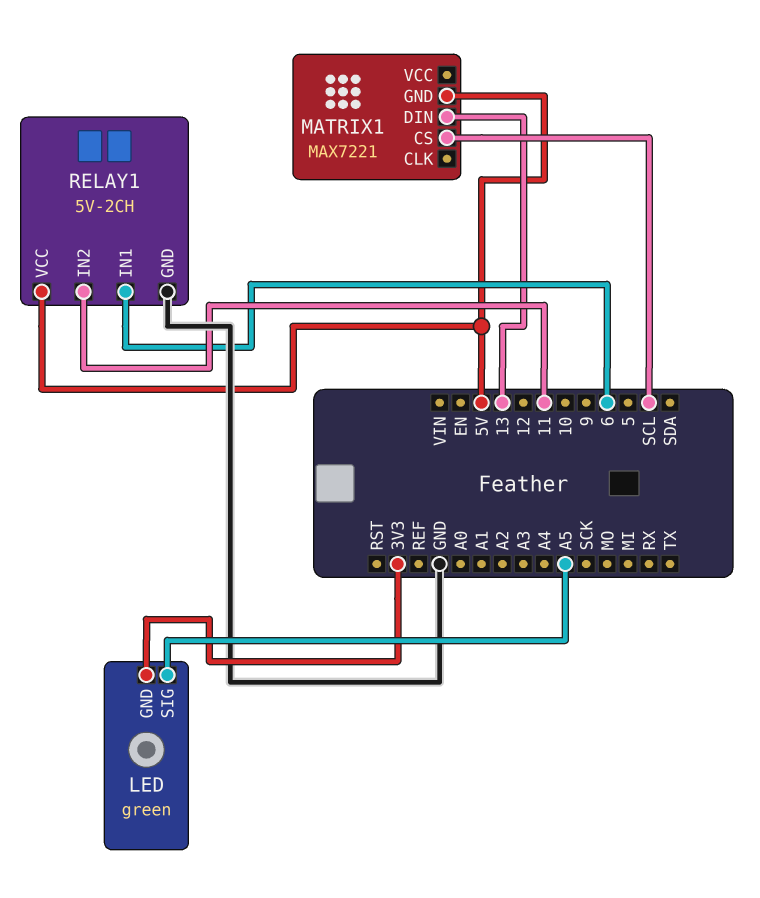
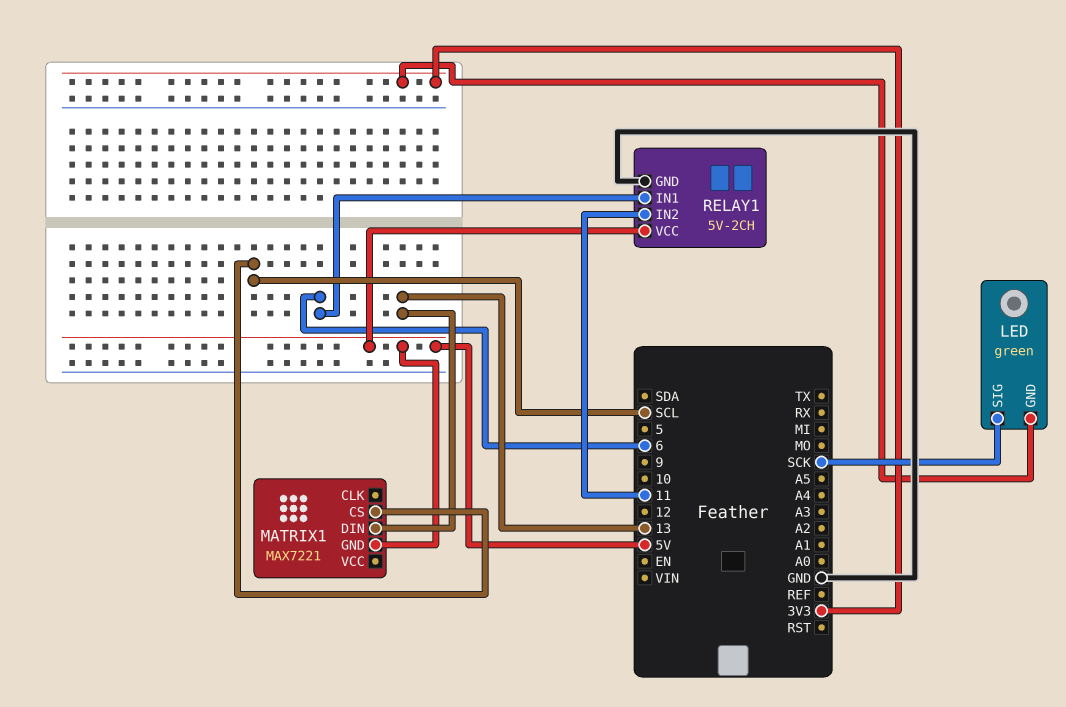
LED pin SIG: A5 -> SCK

